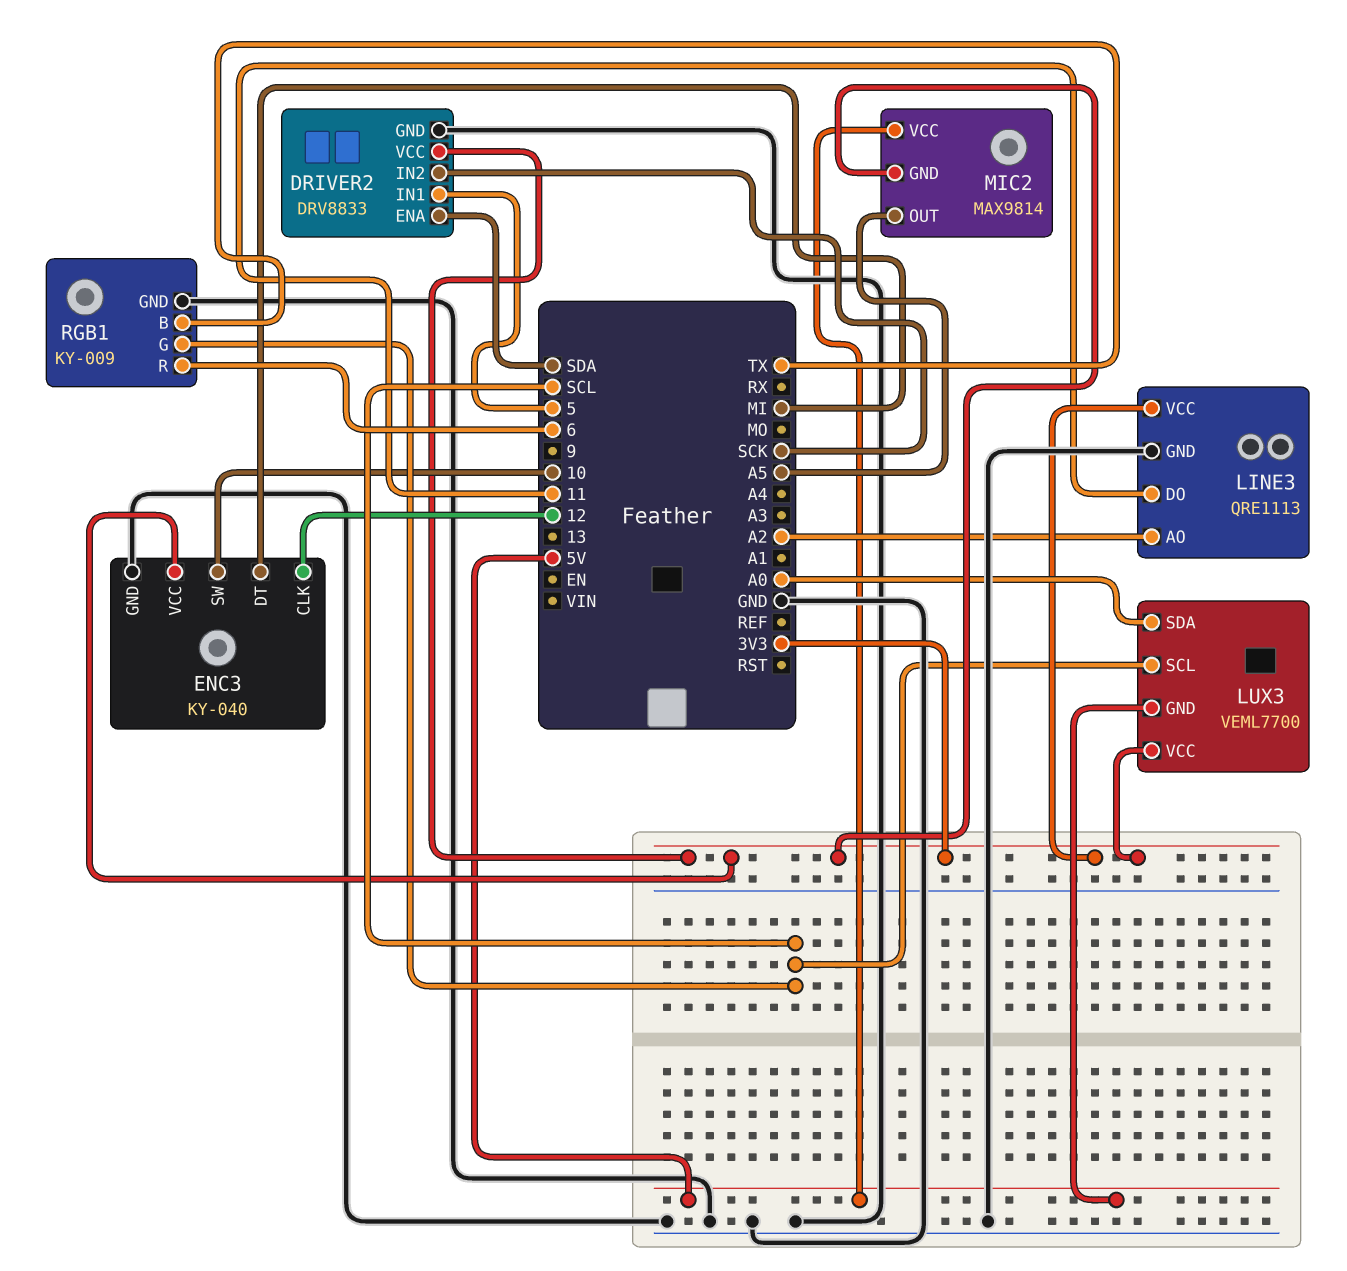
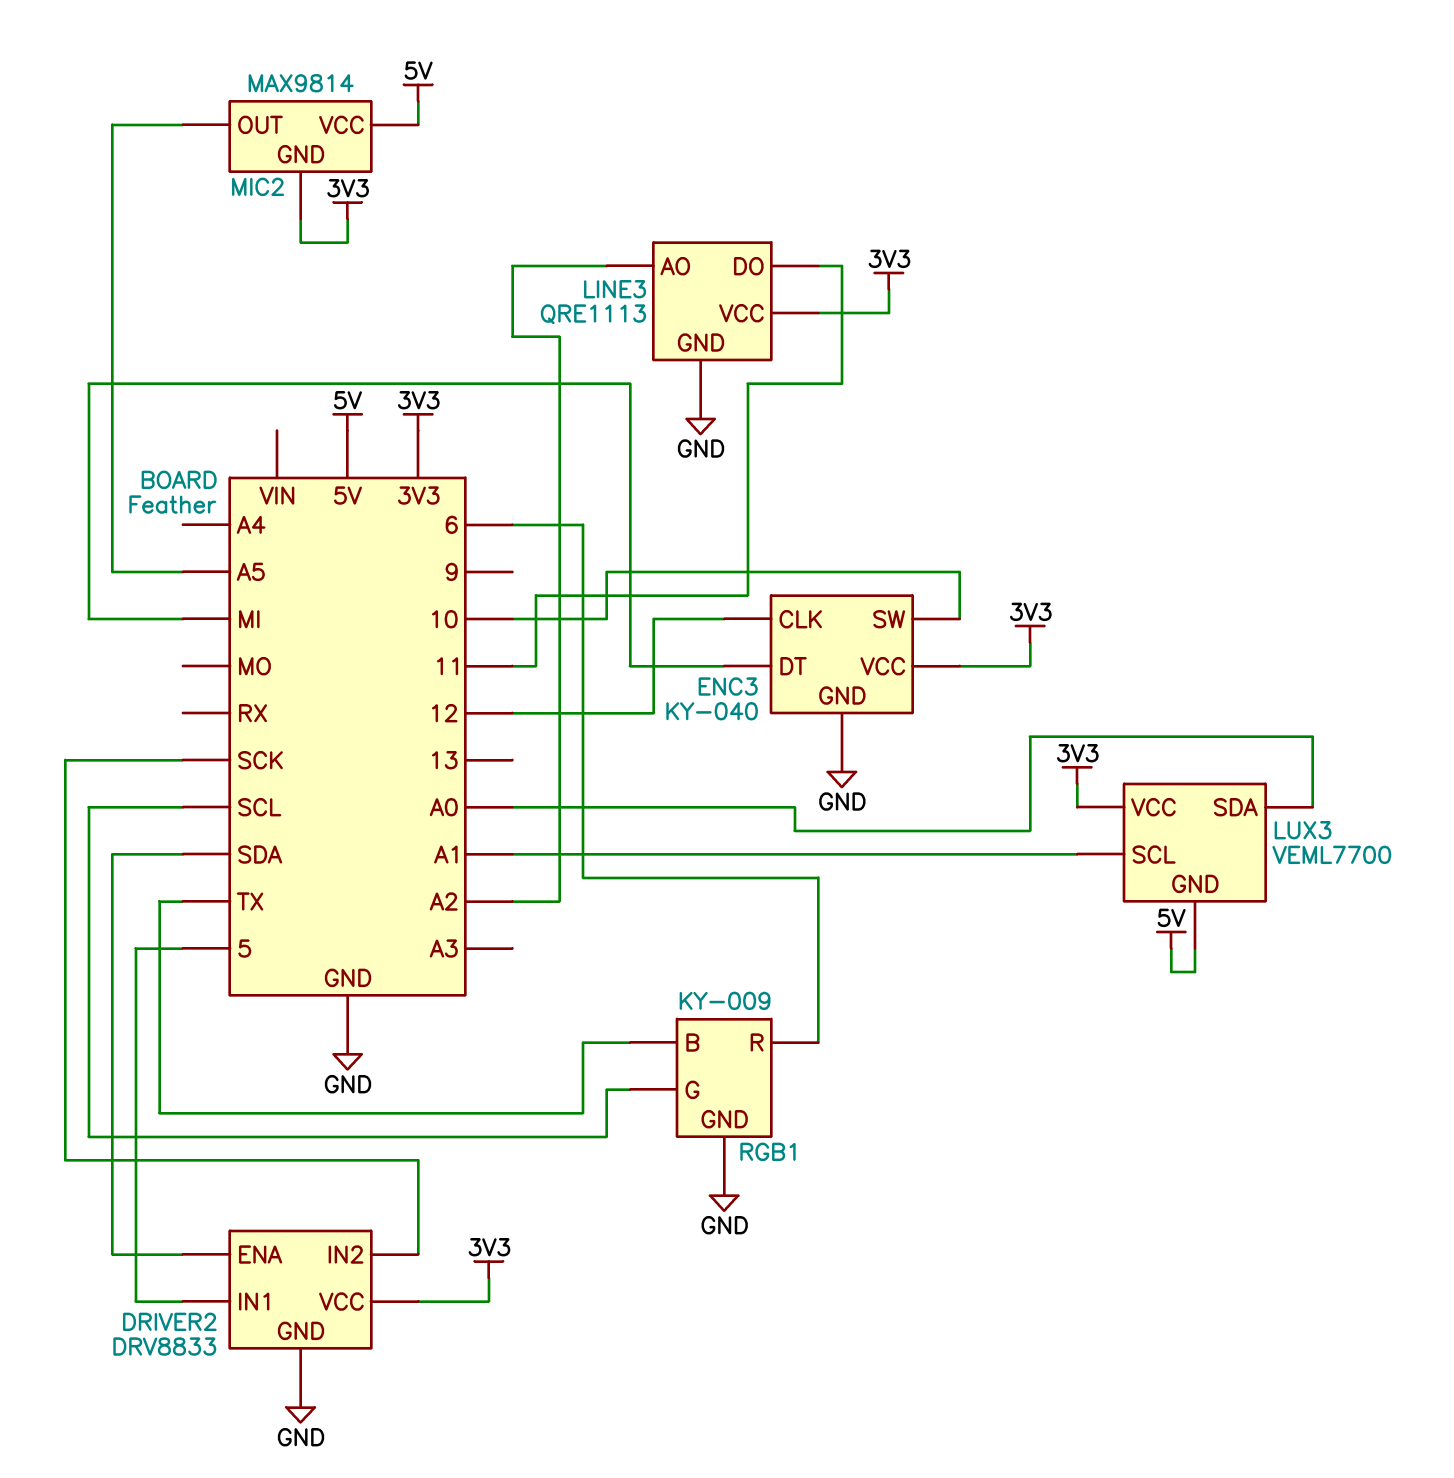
LUX3 pin SCL: SCL -> A1

